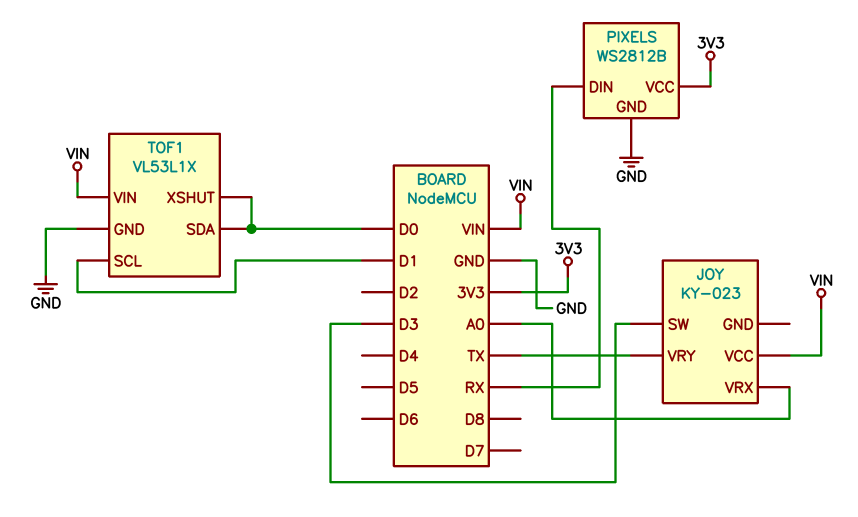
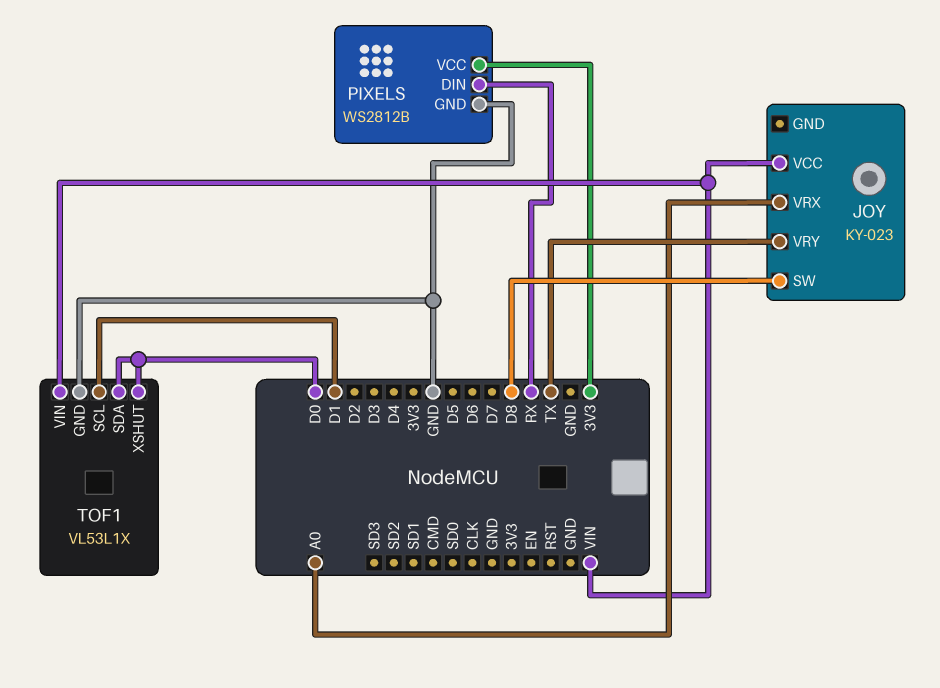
JOY pin SW: D3 -> D8

